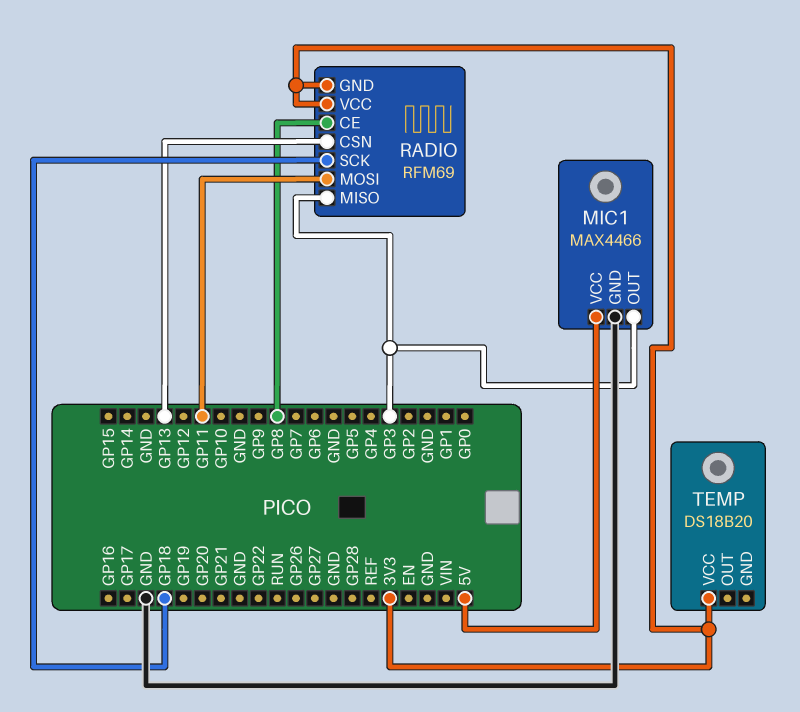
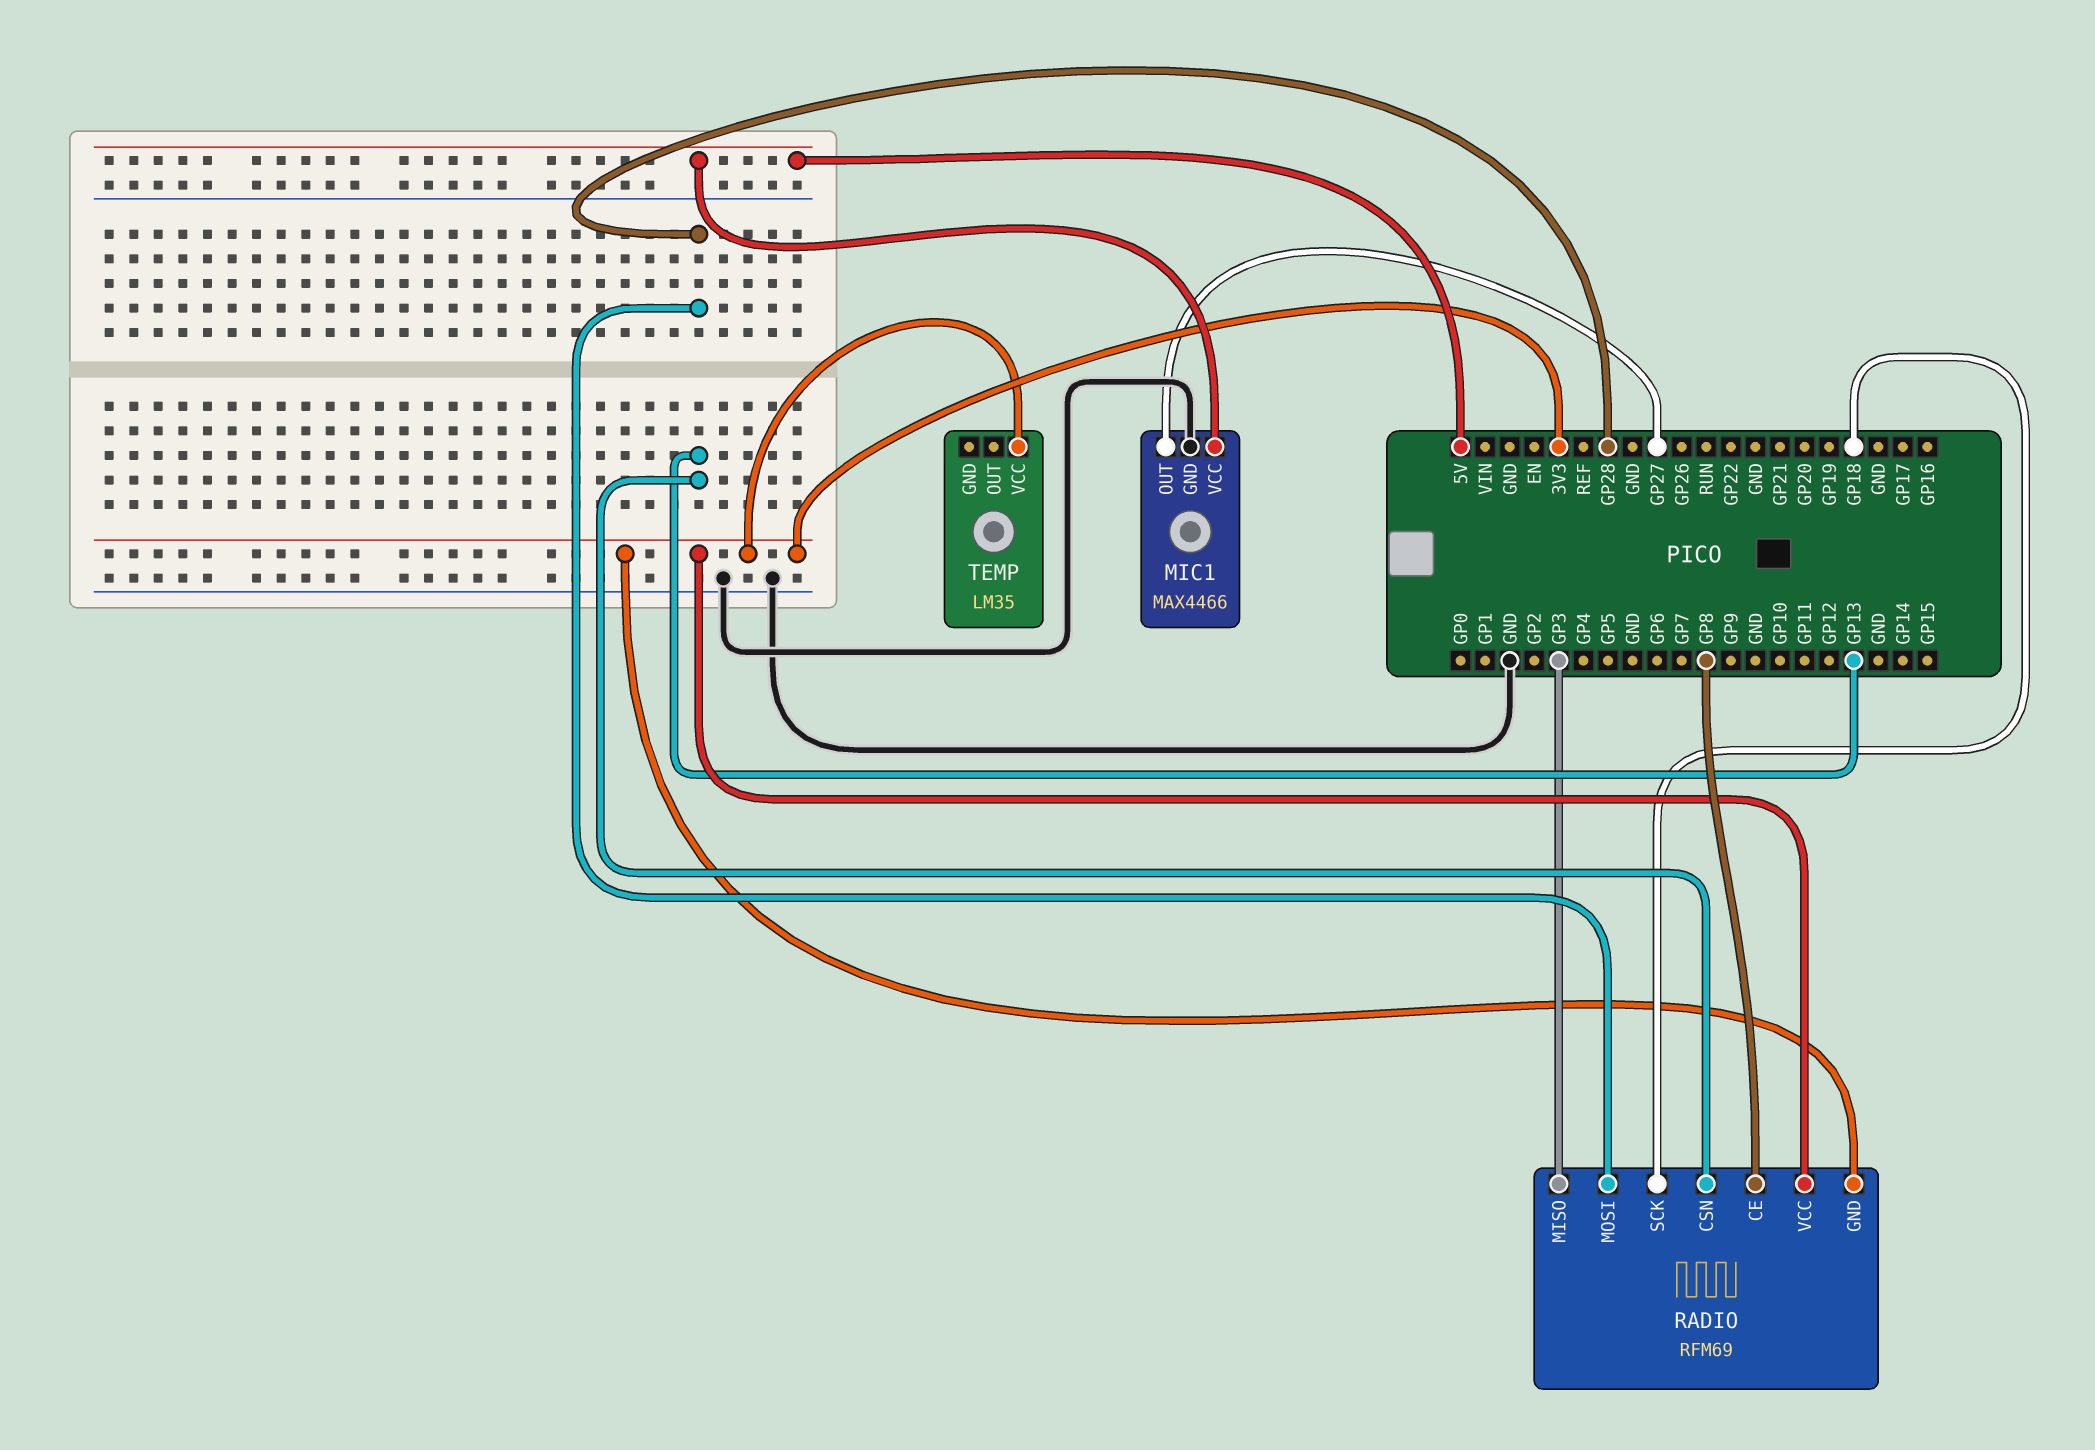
MIC1 pin OUT: GP3 -> GP27
RADIO pin MOSI: GP11 -> GP28
TEMP: DS18B20 -> LM35

